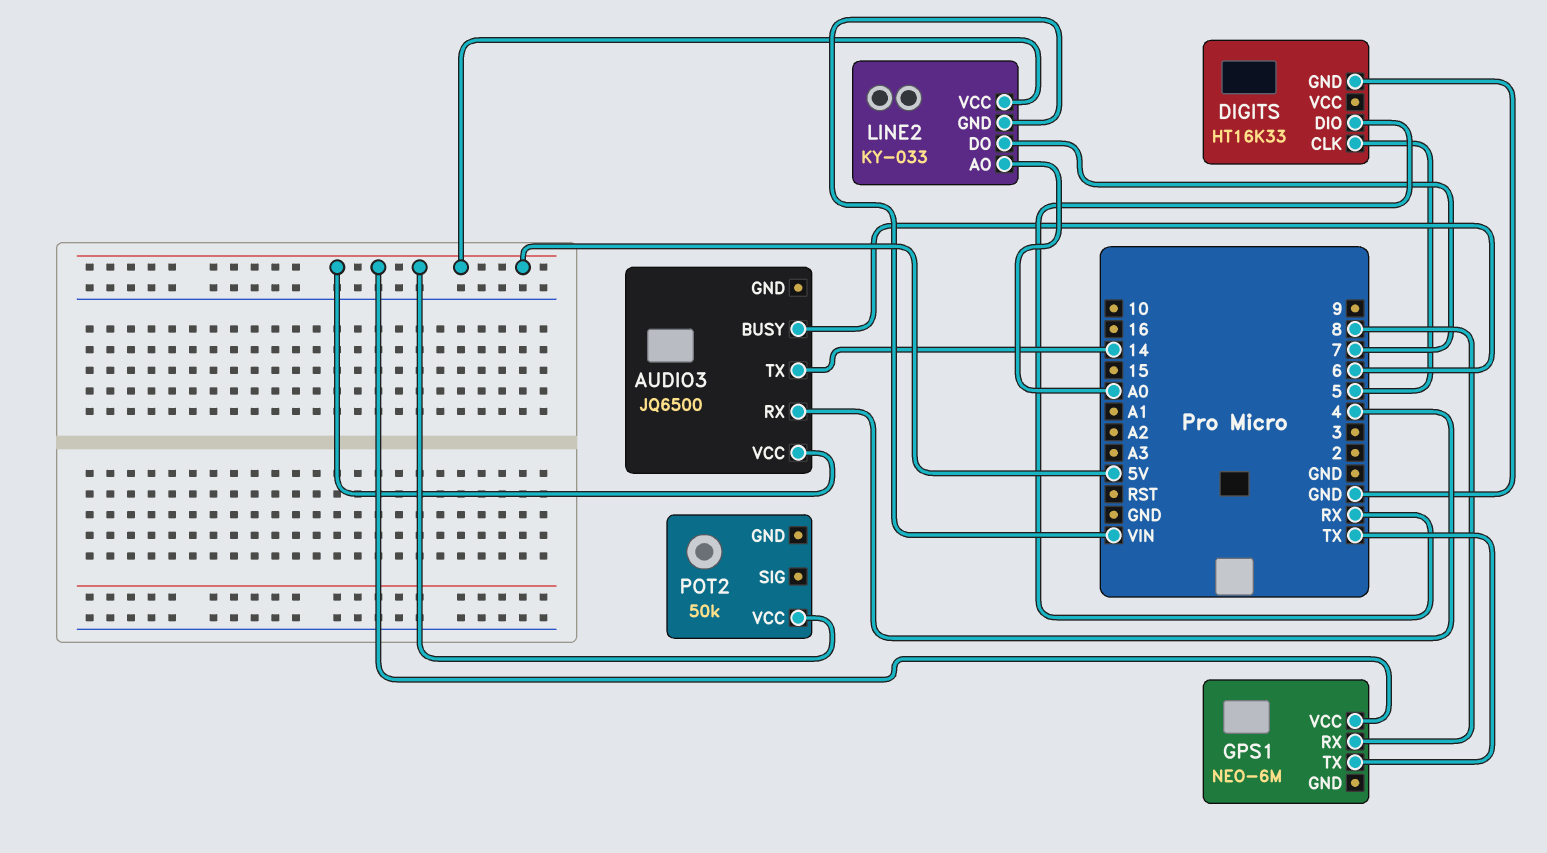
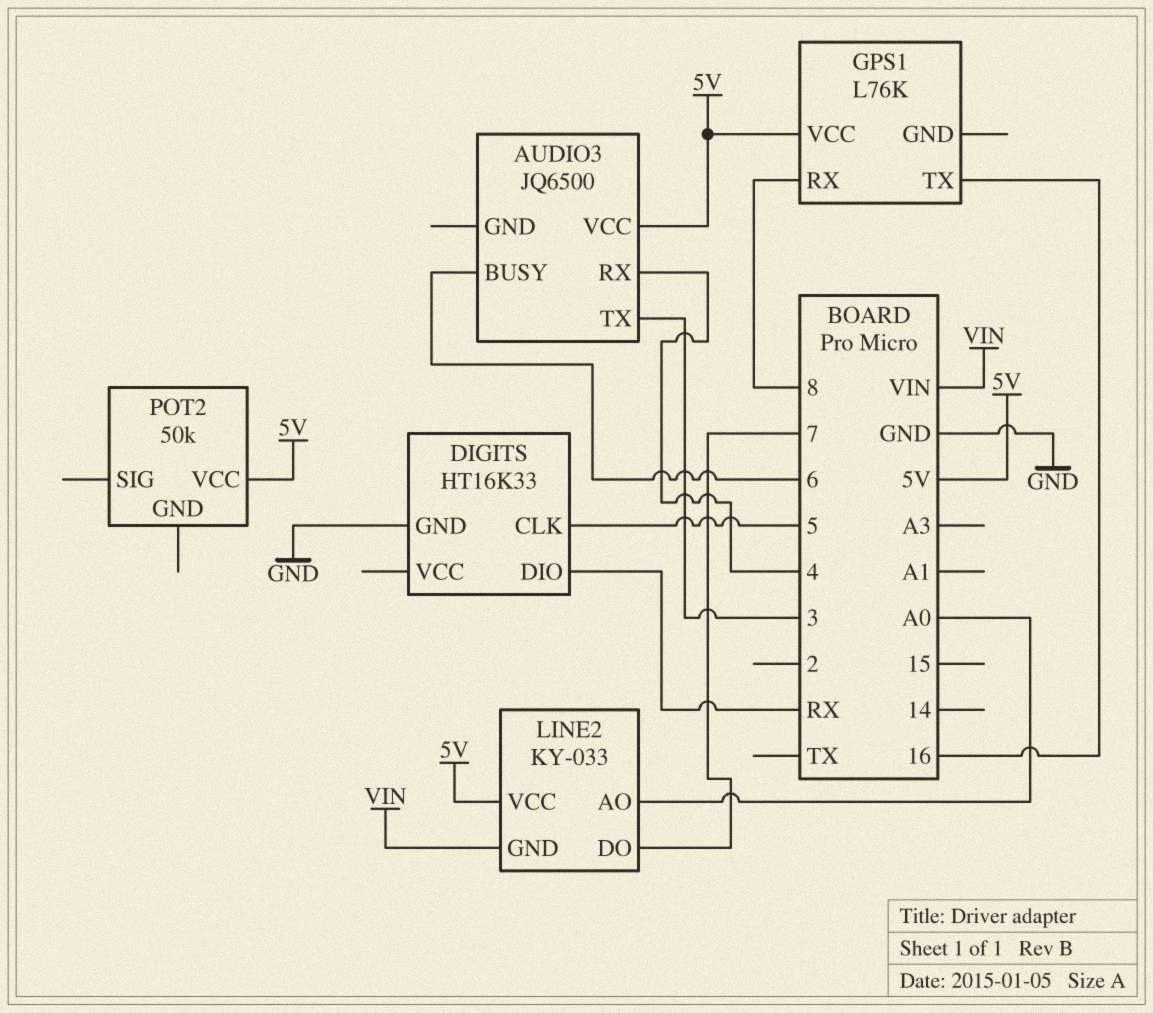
AUDIO3 pin TX: 14 -> 3
GPS1: NEO-6M -> L76K
GPS1 pin TX: TX -> 16

